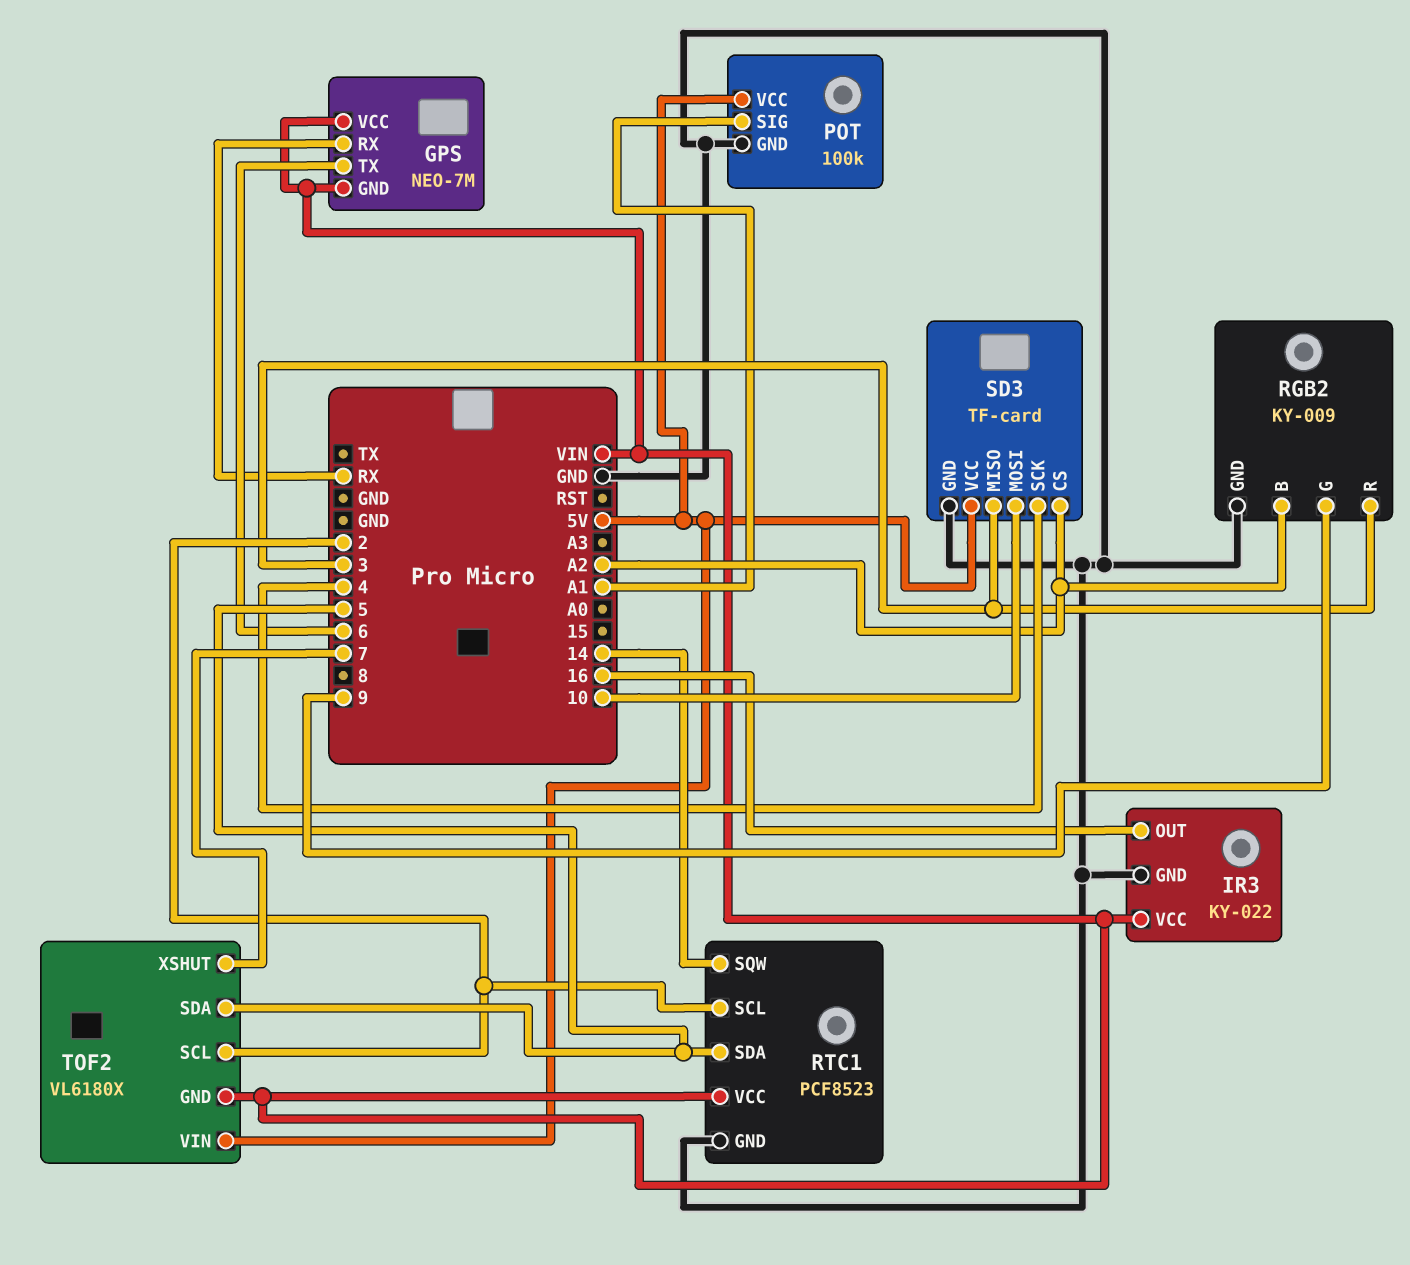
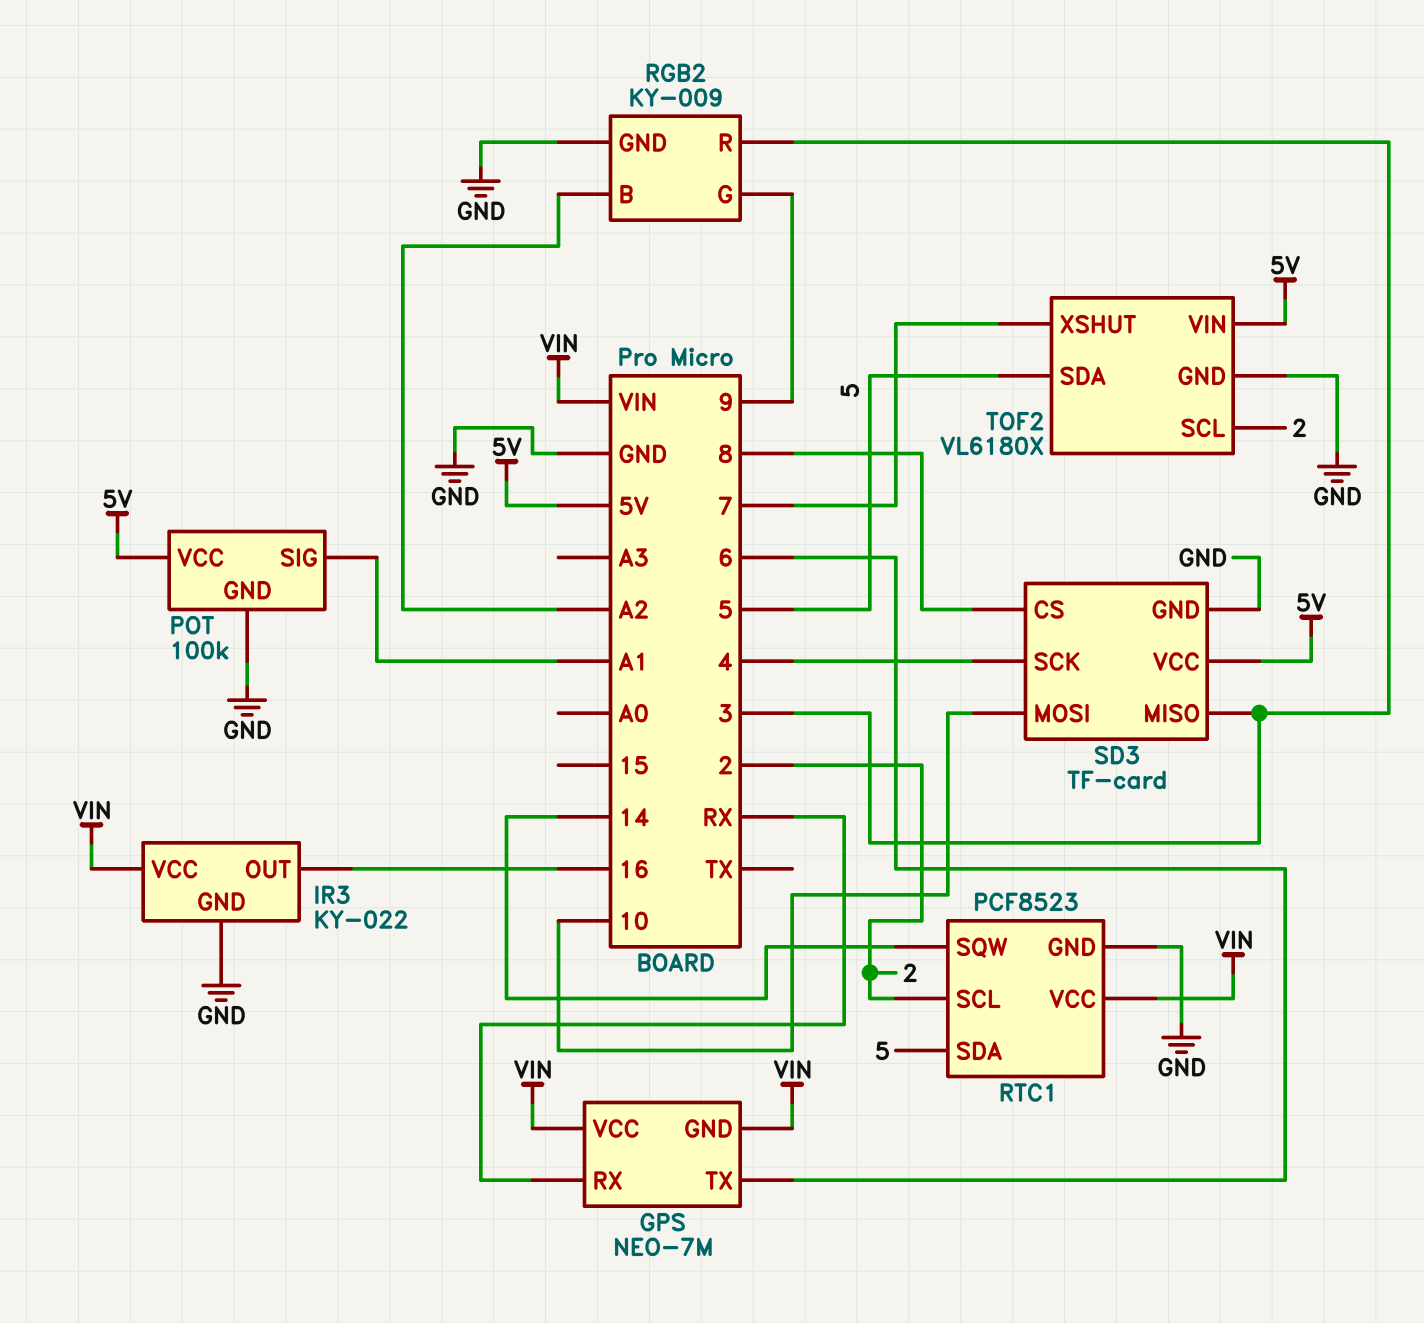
SD3 pin CS: A2 -> 8
TOF2 pin GND: VIN -> GND

